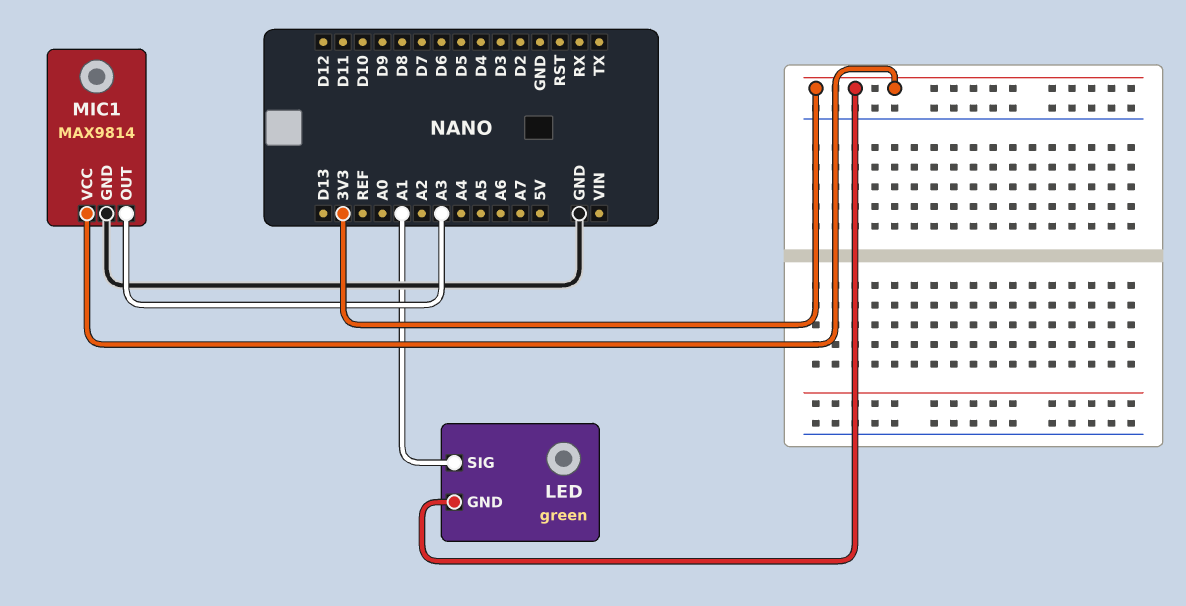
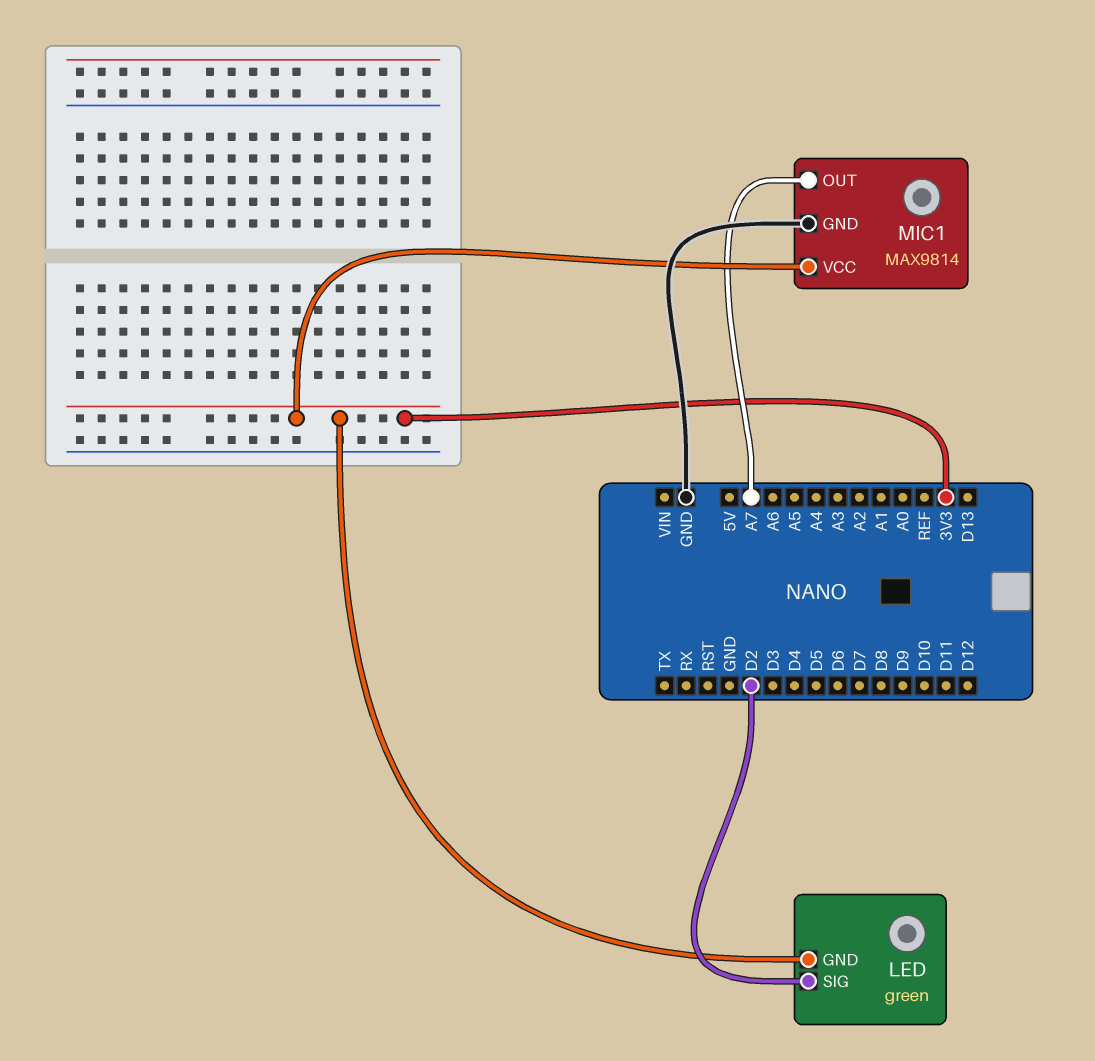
LED pin SIG: A1 -> D2
MIC1 pin OUT: A3 -> A7

